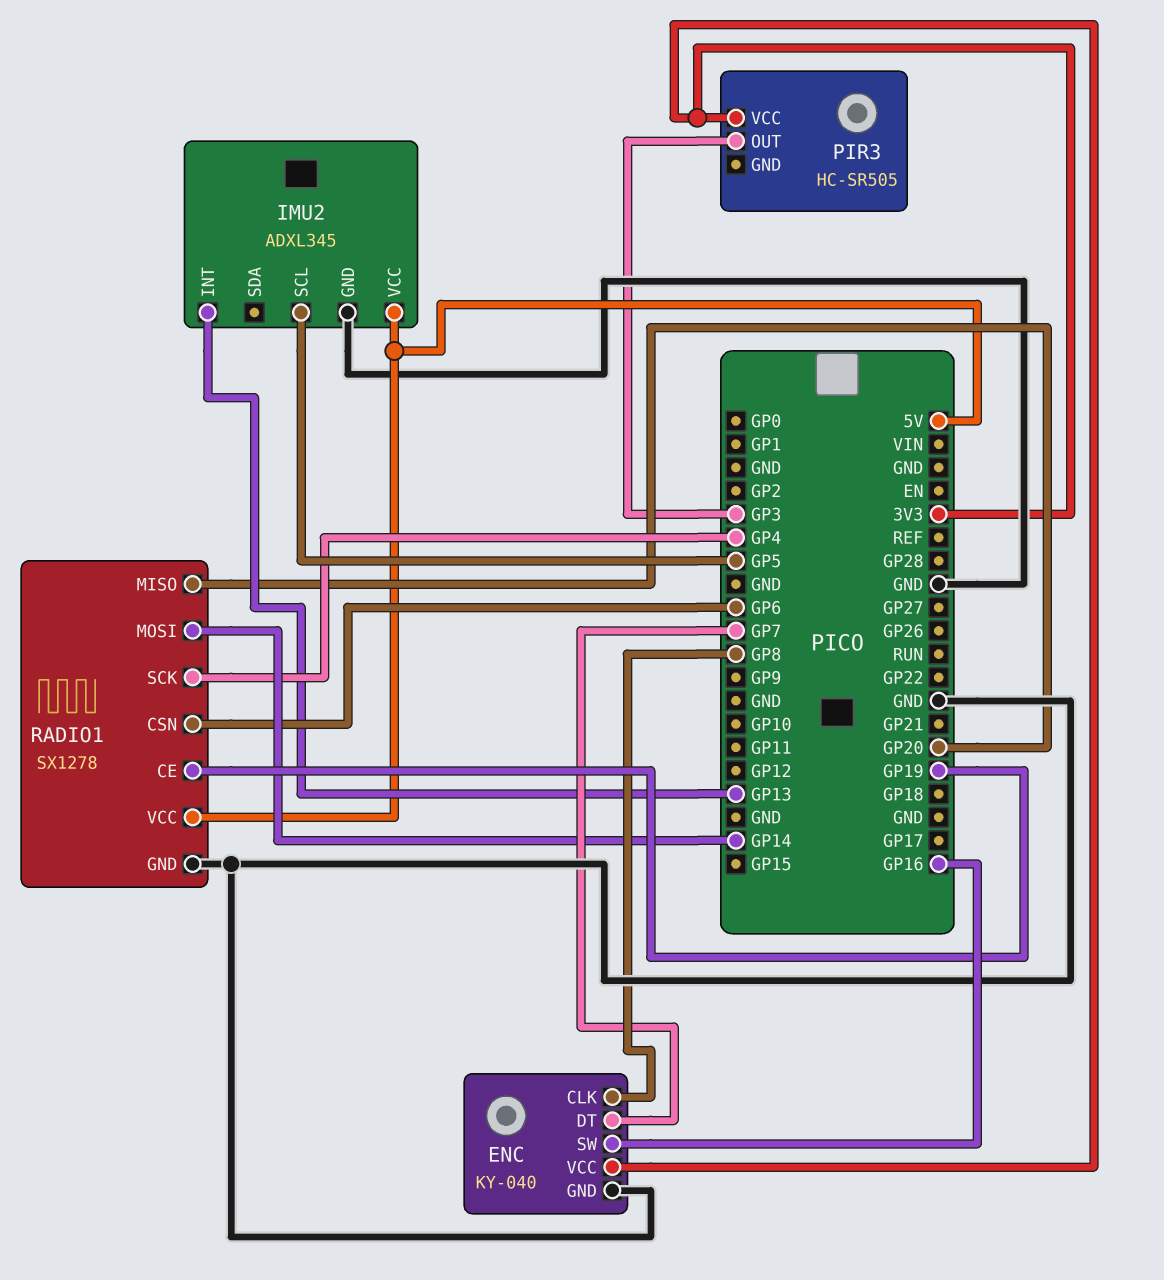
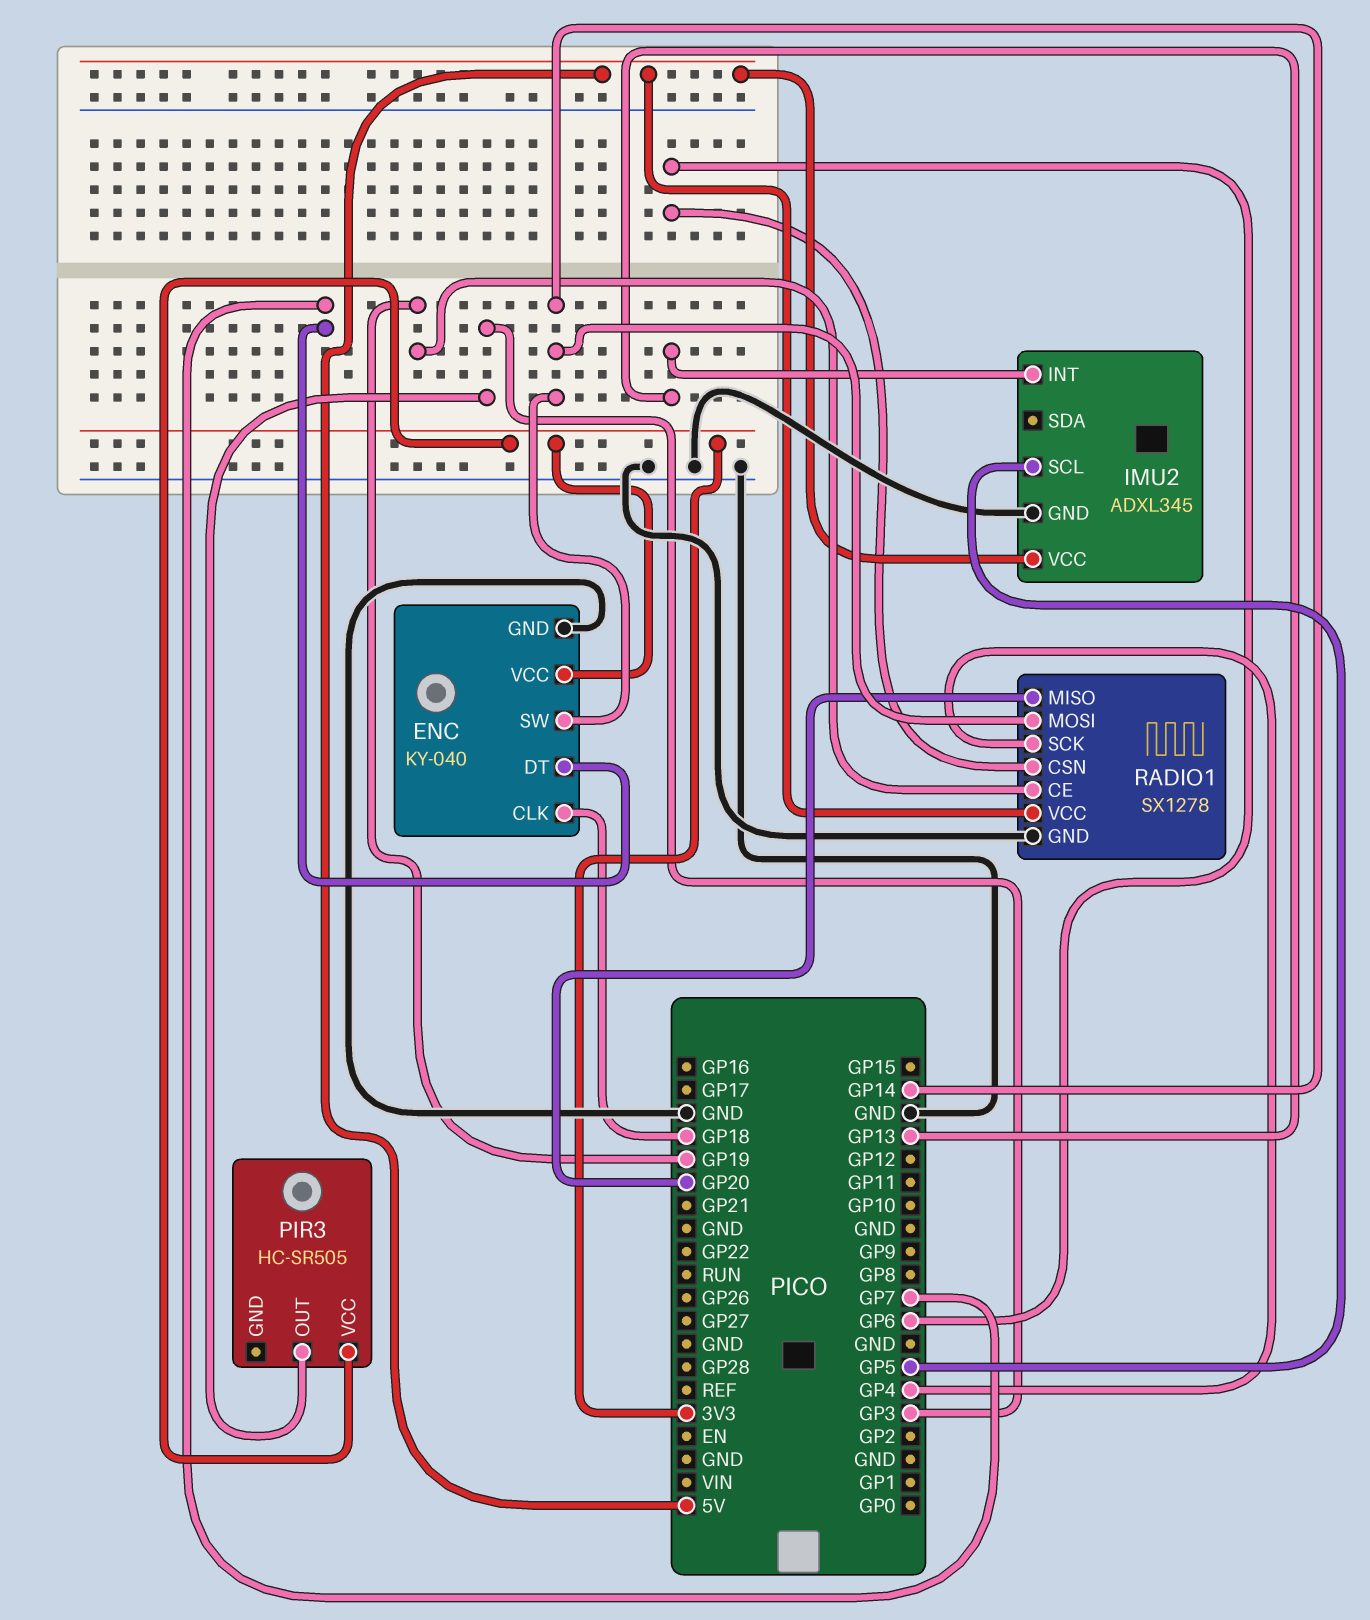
ENC pin CLK: GP8 -> GP18
ENC pin SW: GP16 -> GP14

